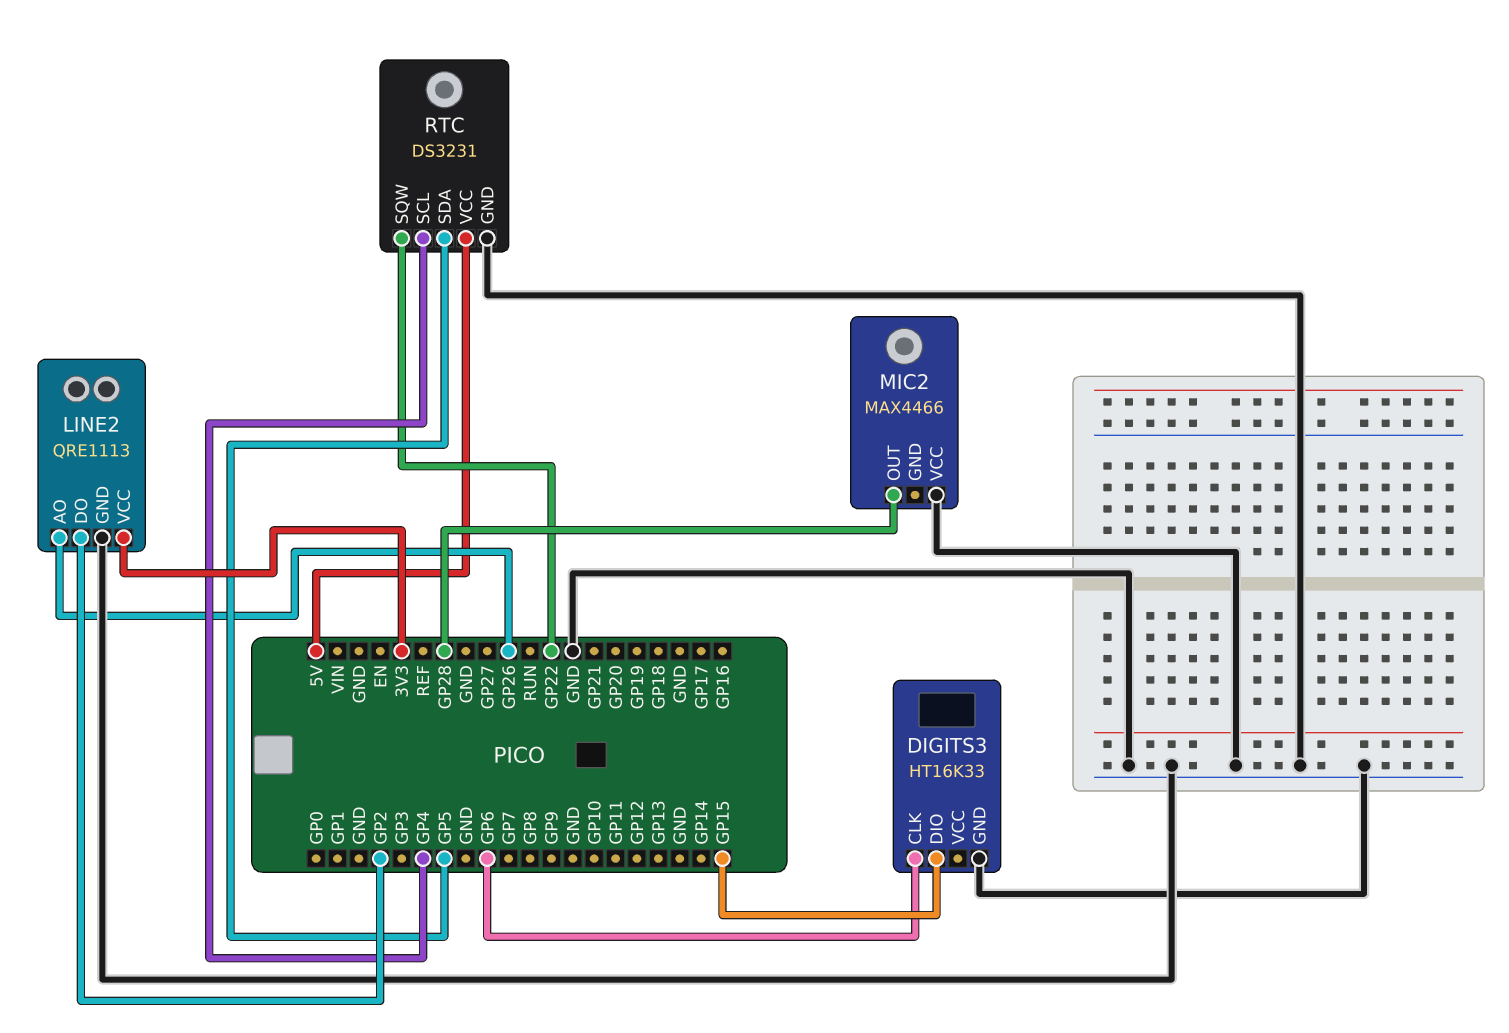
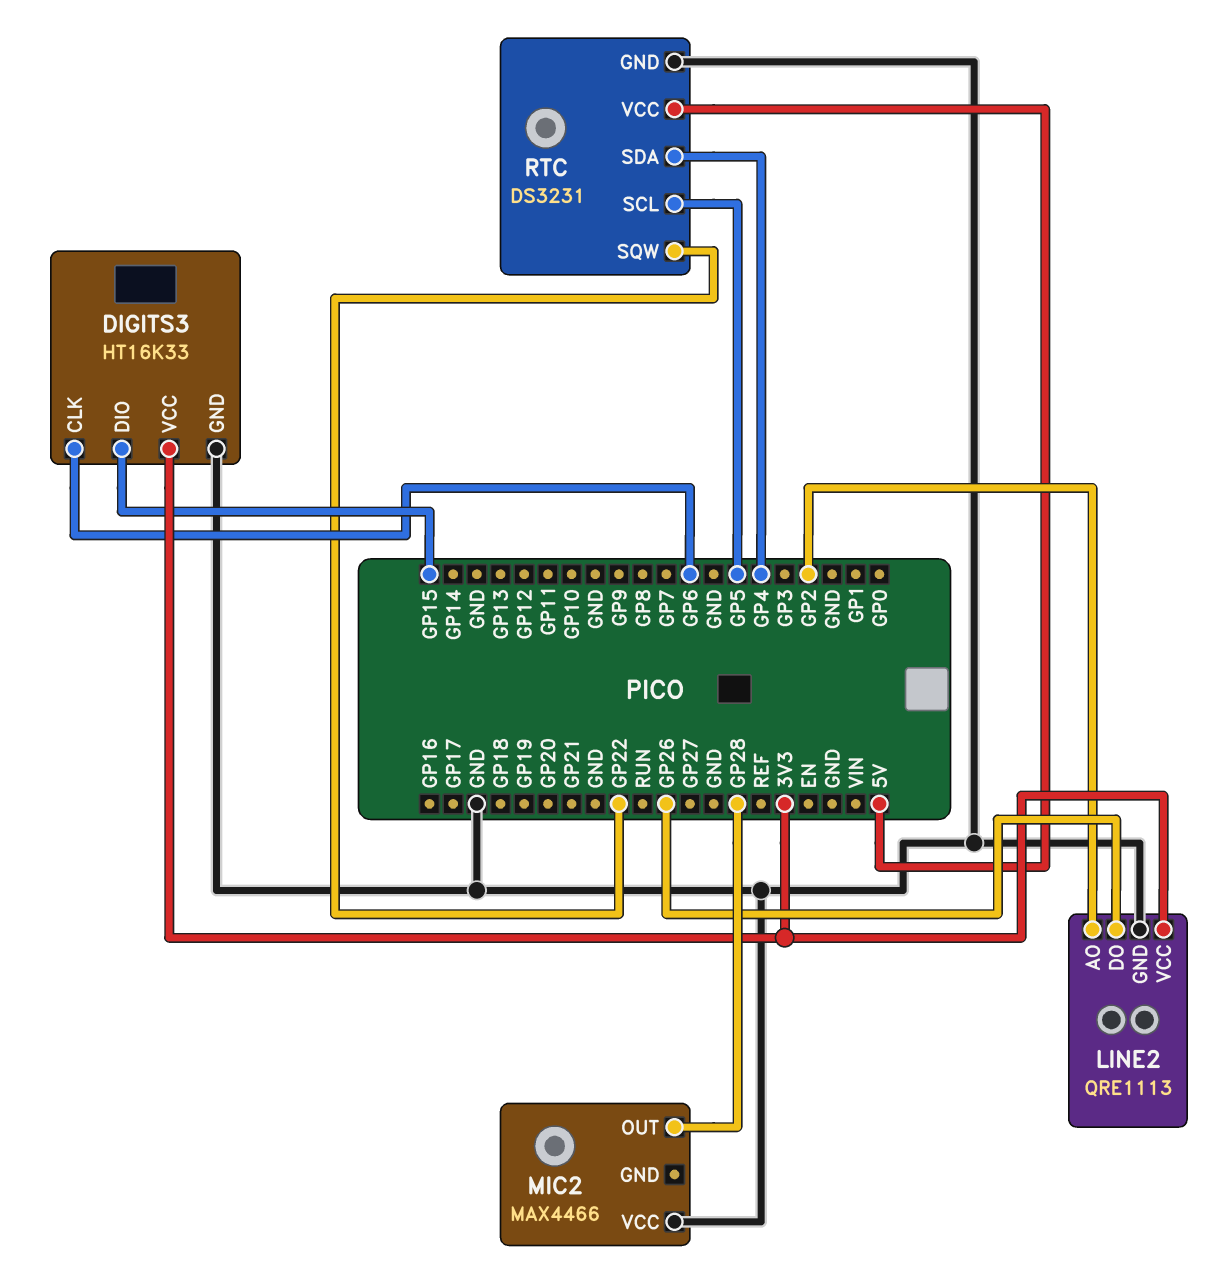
DIGITS3 pin VCC: none -> 3V3
LINE2 pin AO: GP26 -> GP2
LINE2 pin DO: GP2 -> GP26
RTC pin SCL: GP4 -> GP5
RTC pin SDA: GP5 -> GP4

